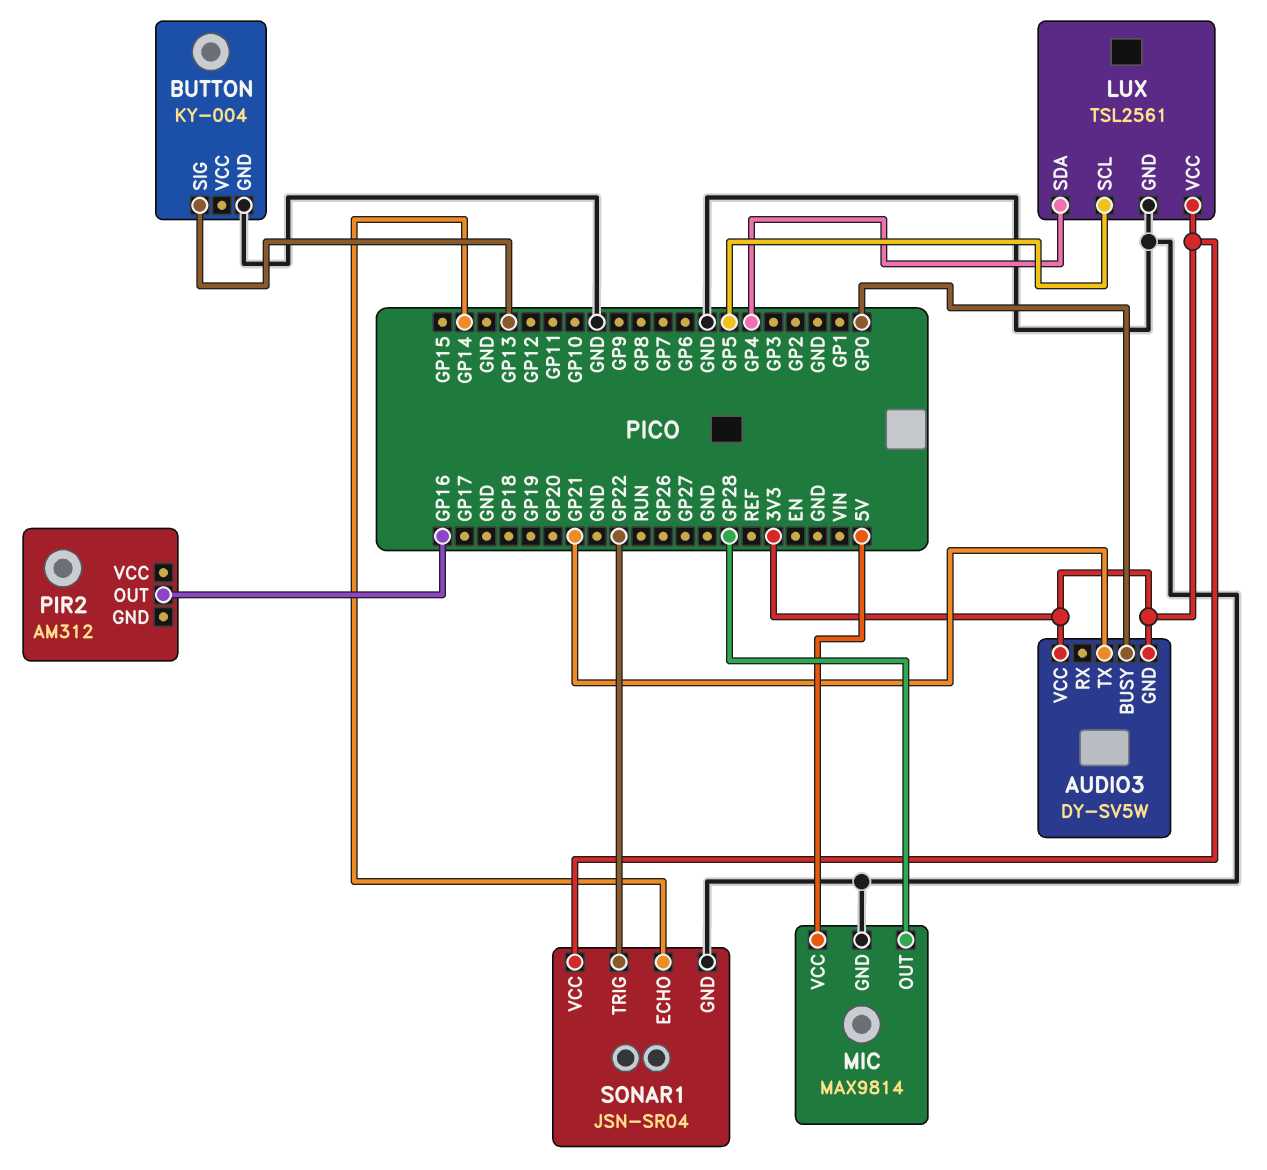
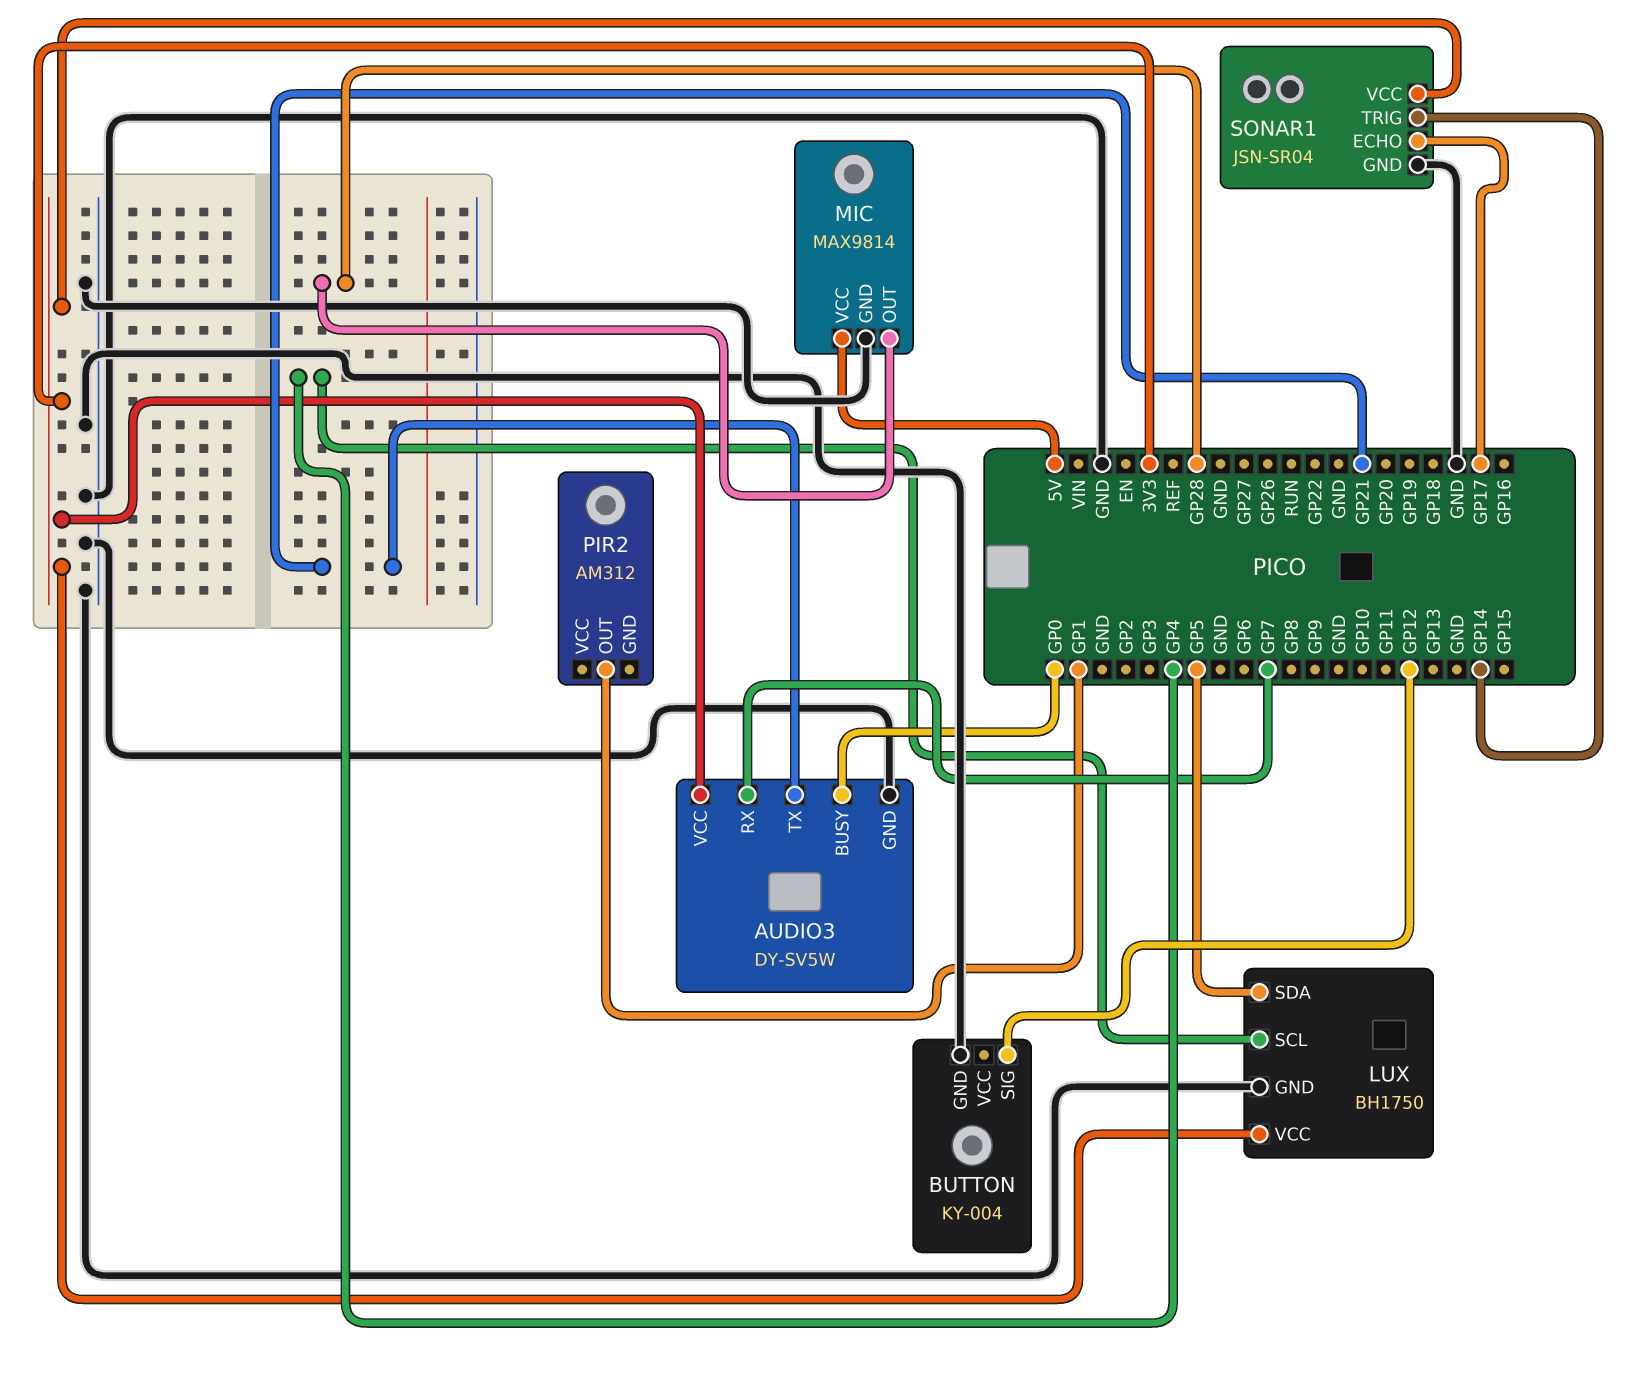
AUDIO3 pin GND: 3V3 -> GND
AUDIO3 pin RX: none -> GP7
BUTTON pin SIG: GP13 -> GP12
LUX: TSL2561 -> BH1750
LUX pin SCL: GP5 -> GP4
LUX pin SDA: GP4 -> GP5
PIR2 pin OUT: GP16 -> GP1
SONAR1 pin ECHO: GP14 -> GP17
SONAR1 pin TRIG: GP22 -> GP14

